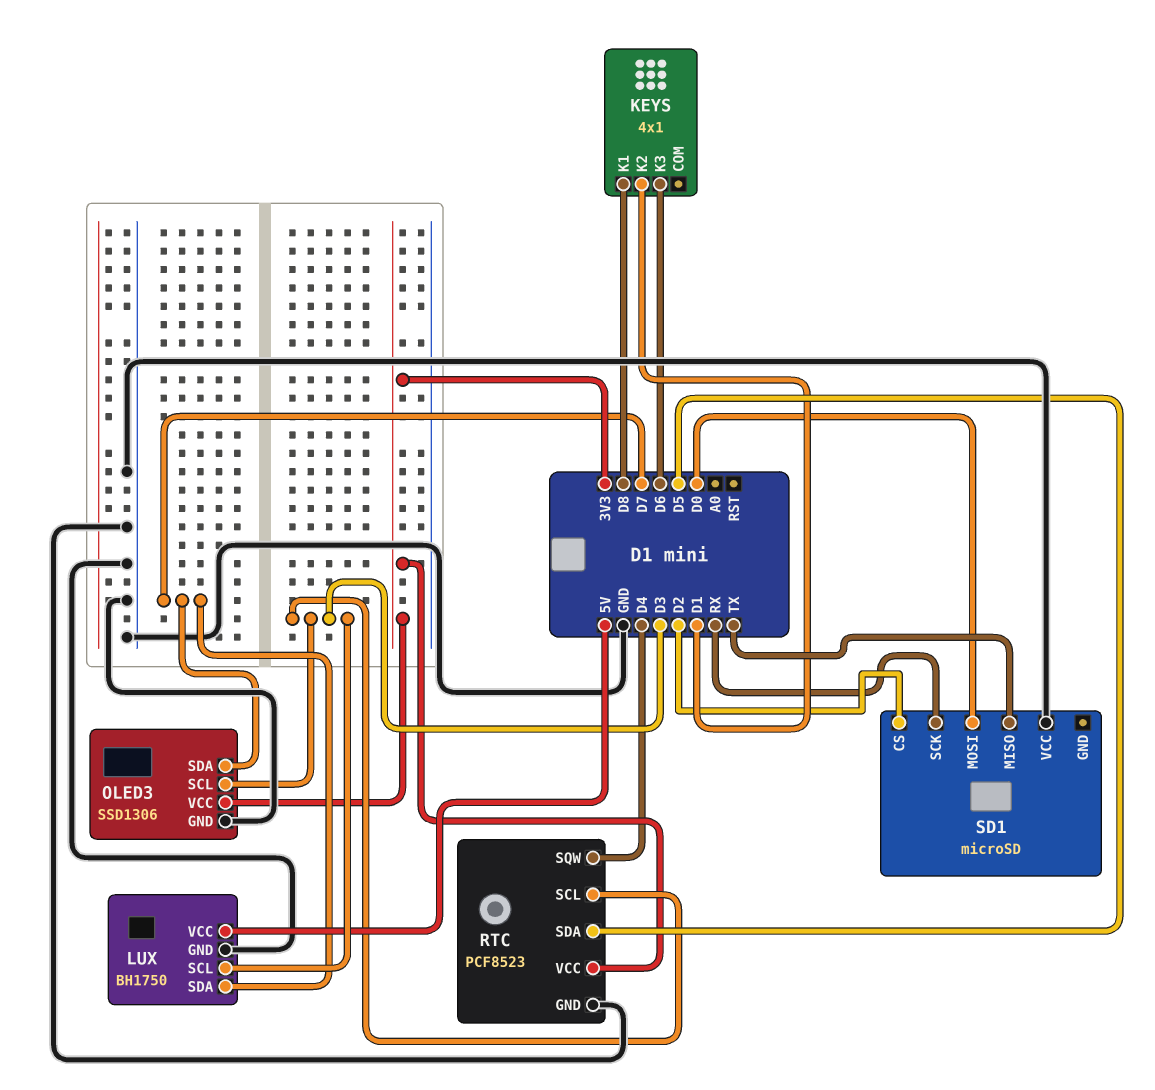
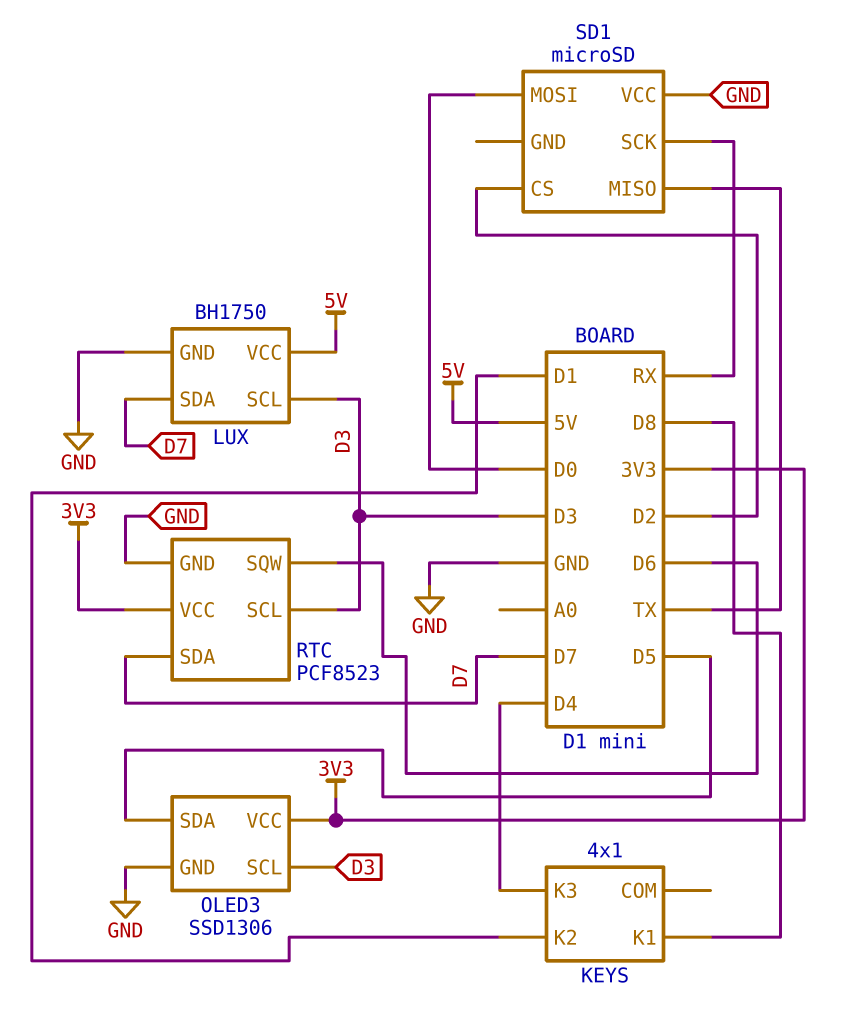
KEYS pin K3: D6 -> D4
OLED3 pin SDA: D7 -> D5
RTC pin SDA: D5 -> D7
RTC pin SQW: D4 -> D6

